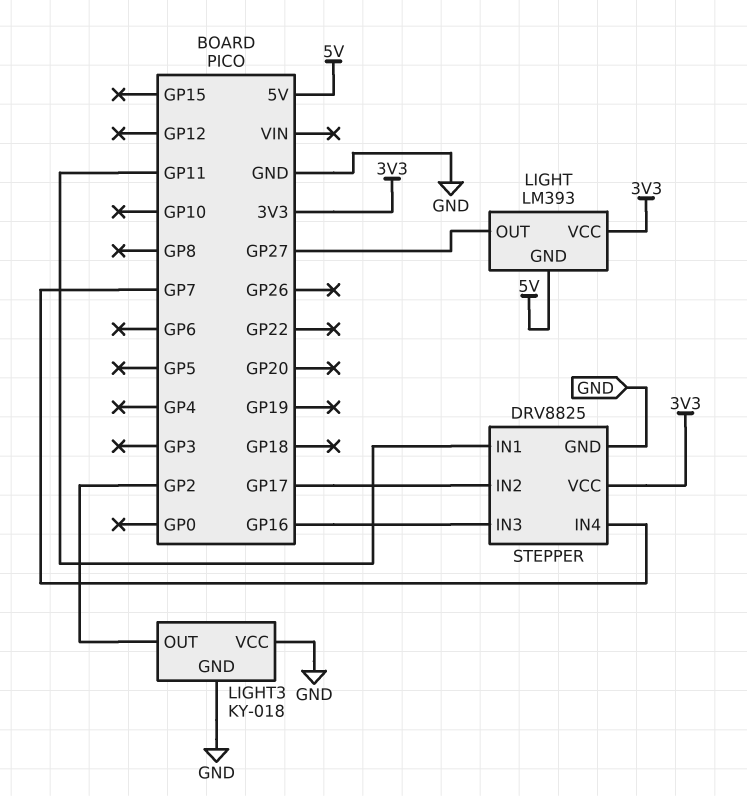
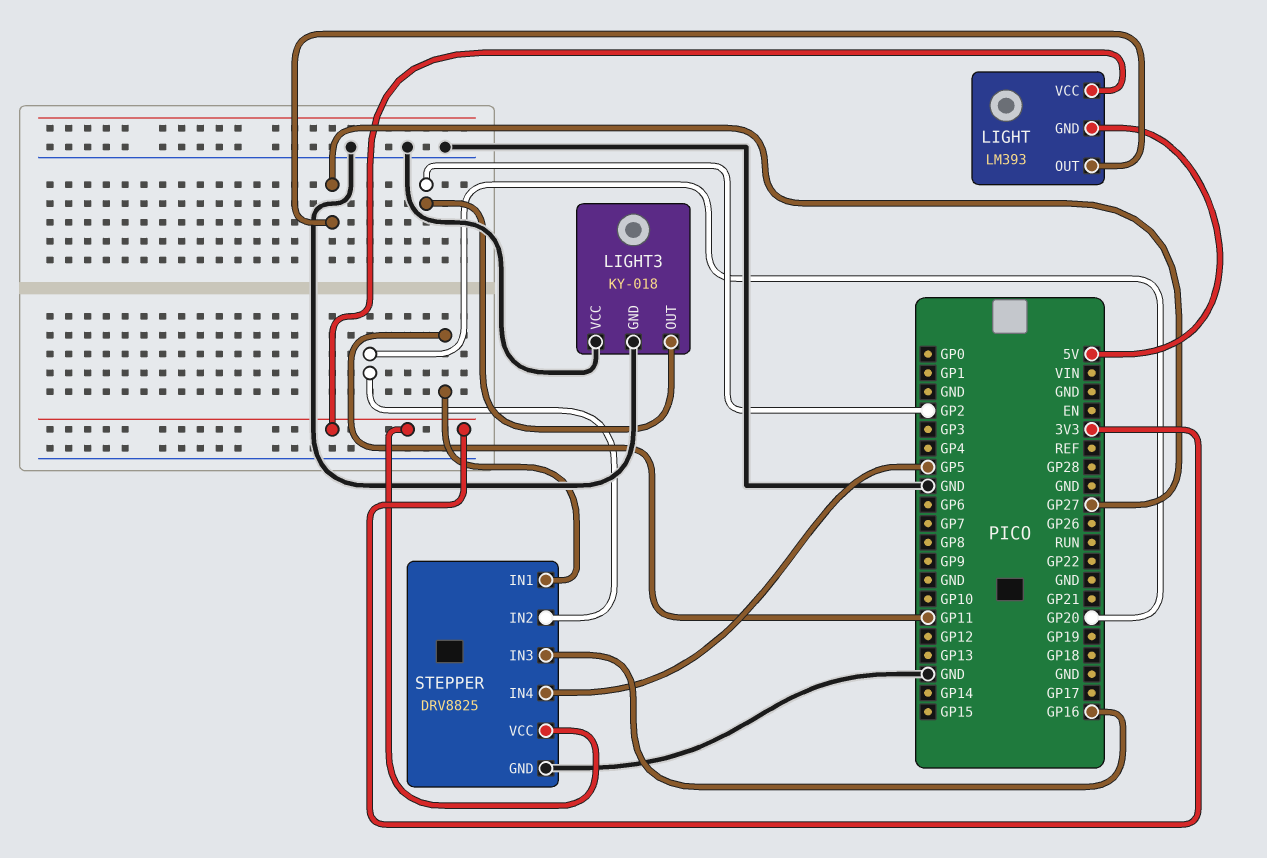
STEPPER pin IN2: GP17 -> GP20
STEPPER pin IN4: GP7 -> GP5

